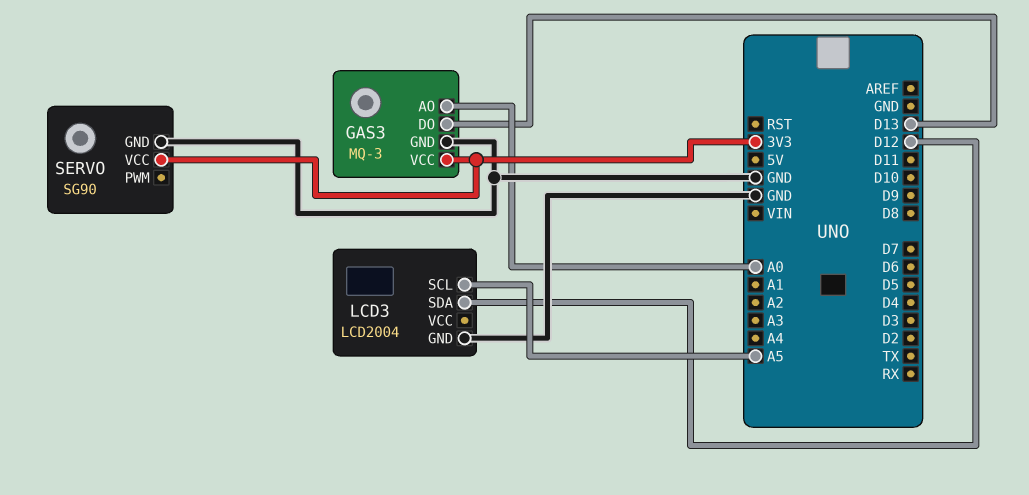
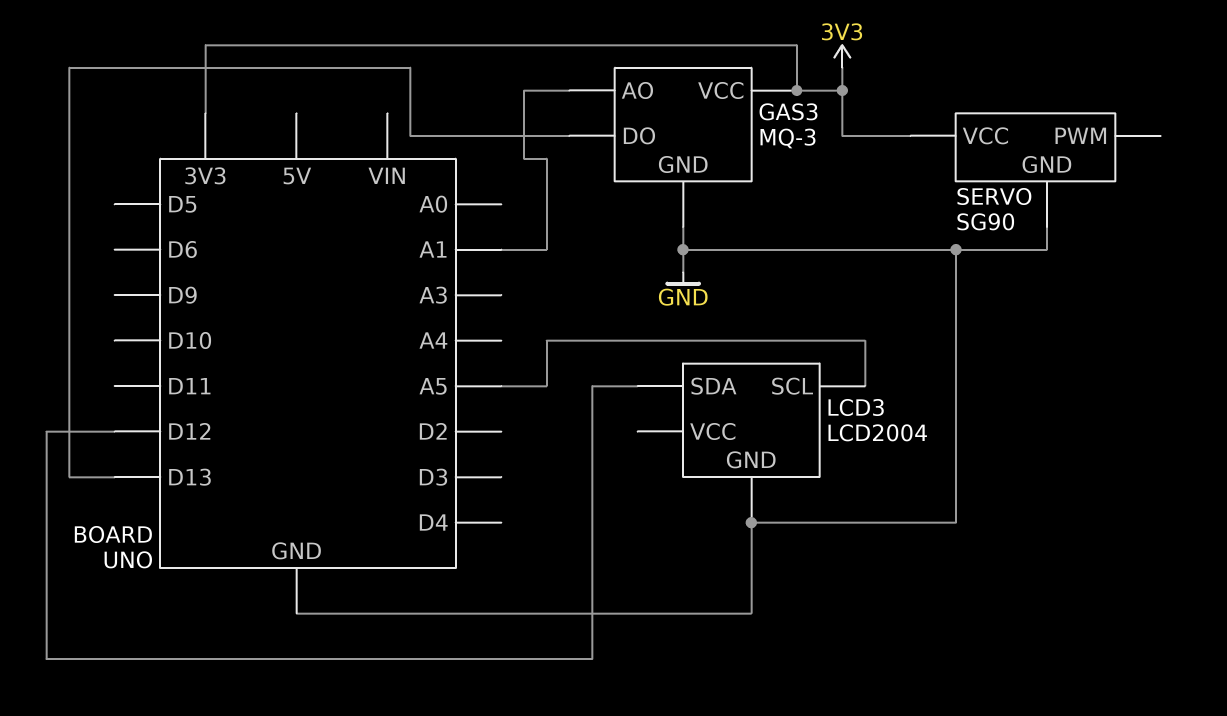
GAS3 pin AO: A0 -> A1

